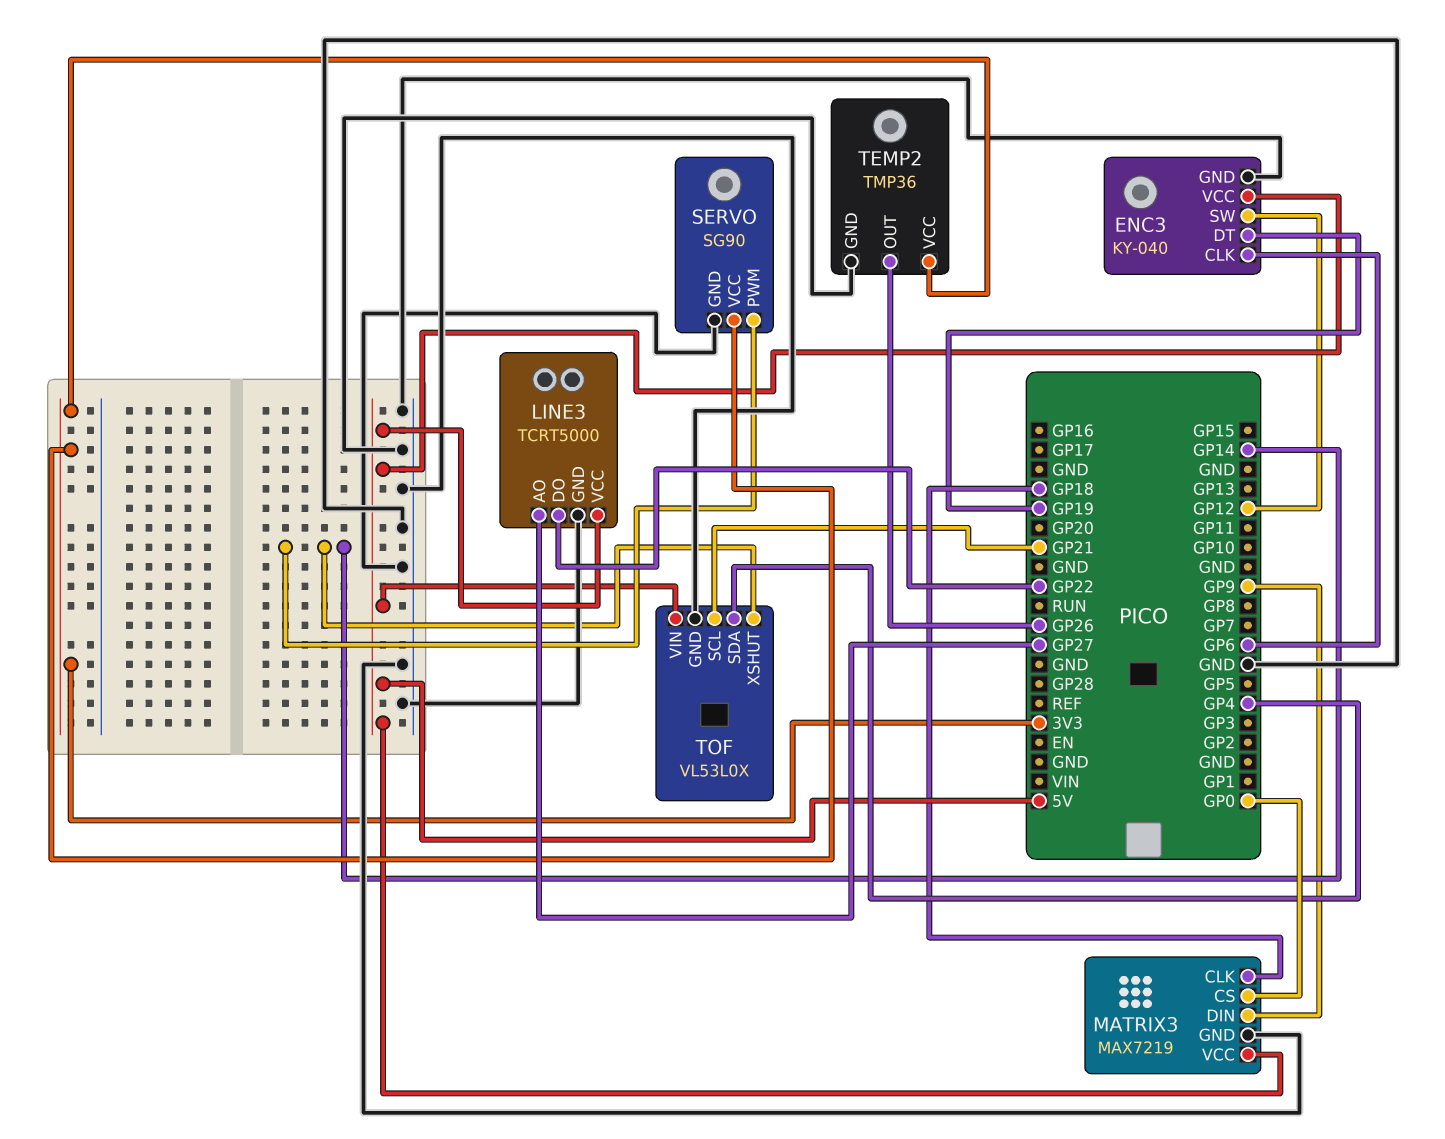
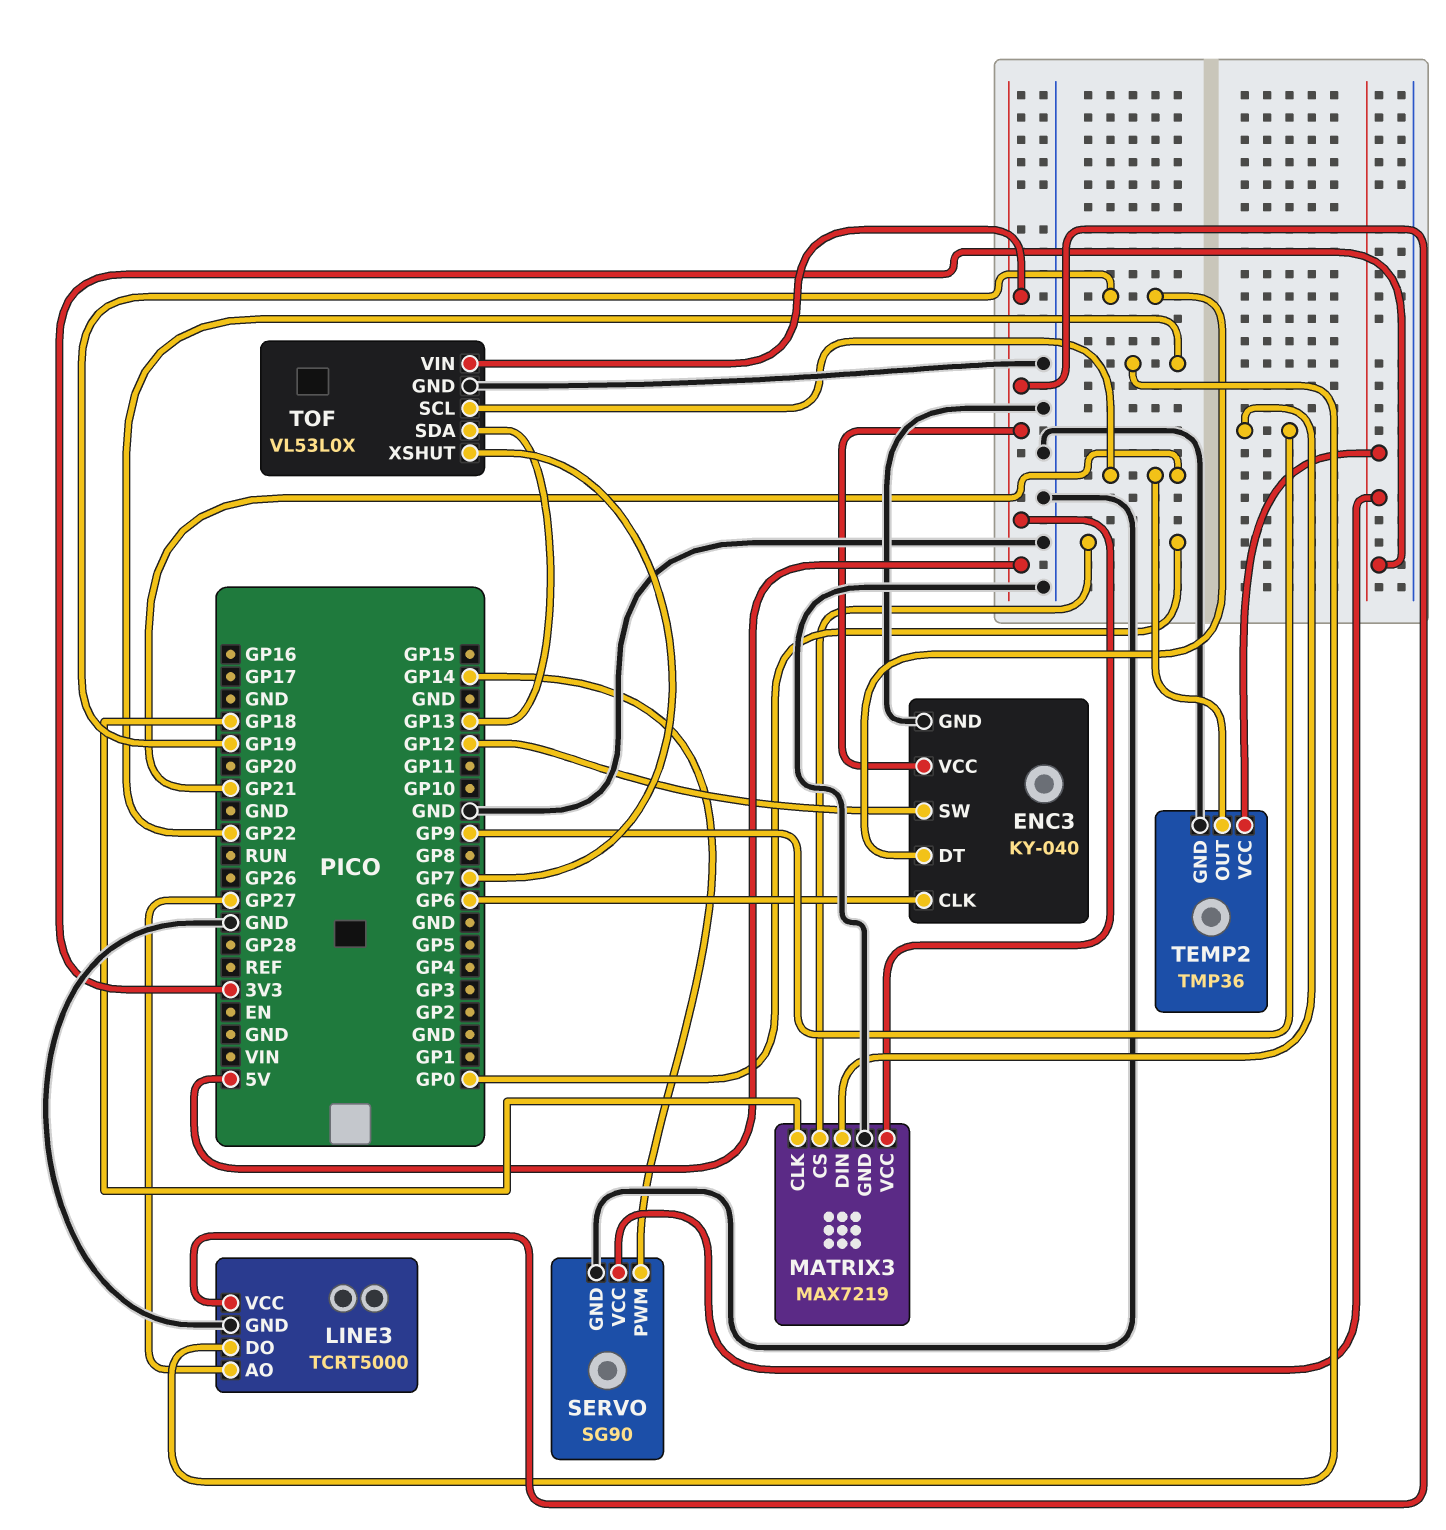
TEMP2 pin OUT: GP26 -> GP21
TOF pin SDA: GP4 -> GP13
TOF pin XSHUT: GP14 -> GP7

